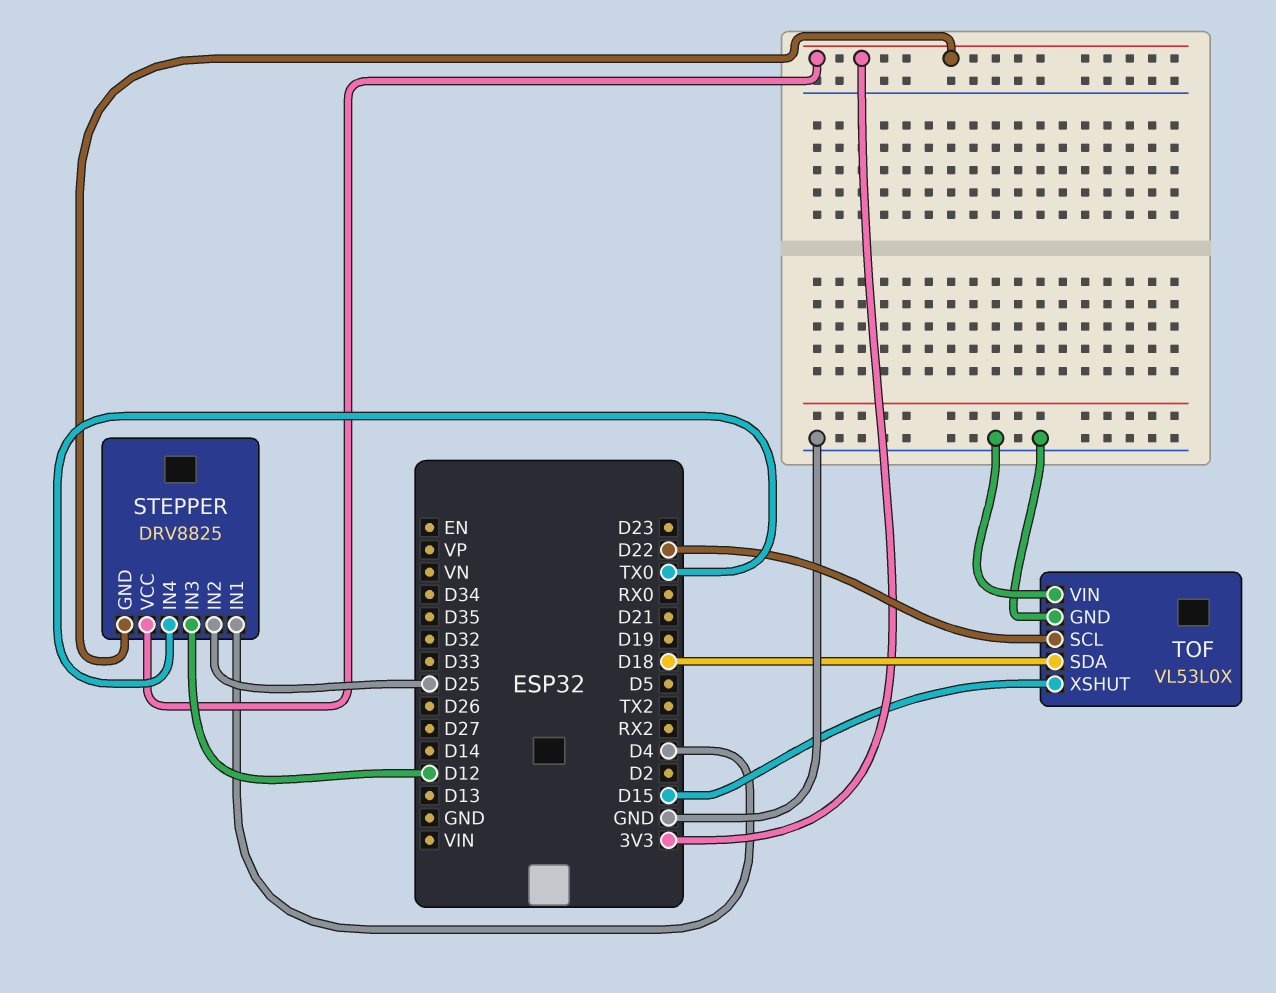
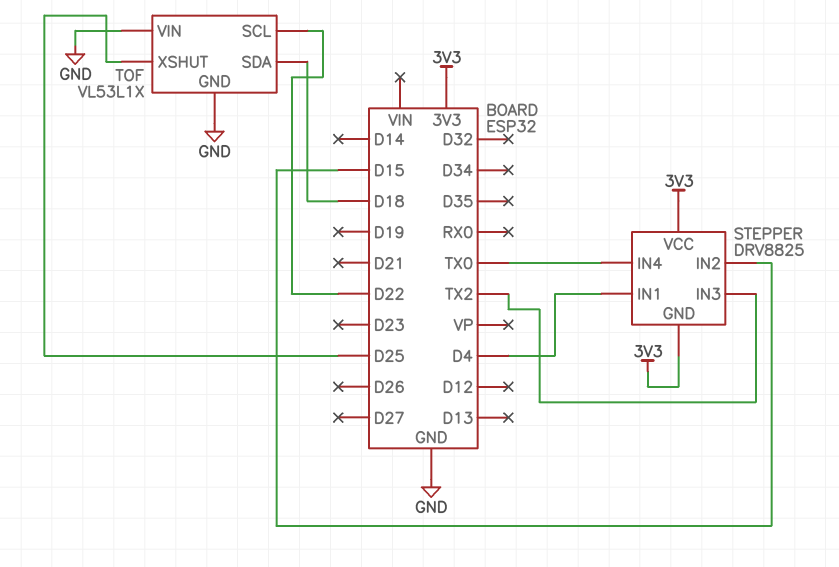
STEPPER pin IN2: D25 -> D15
STEPPER pin IN3: D12 -> TX2
TOF: VL53L0X -> VL53L1X
TOF pin XSHUT: D15 -> D25

